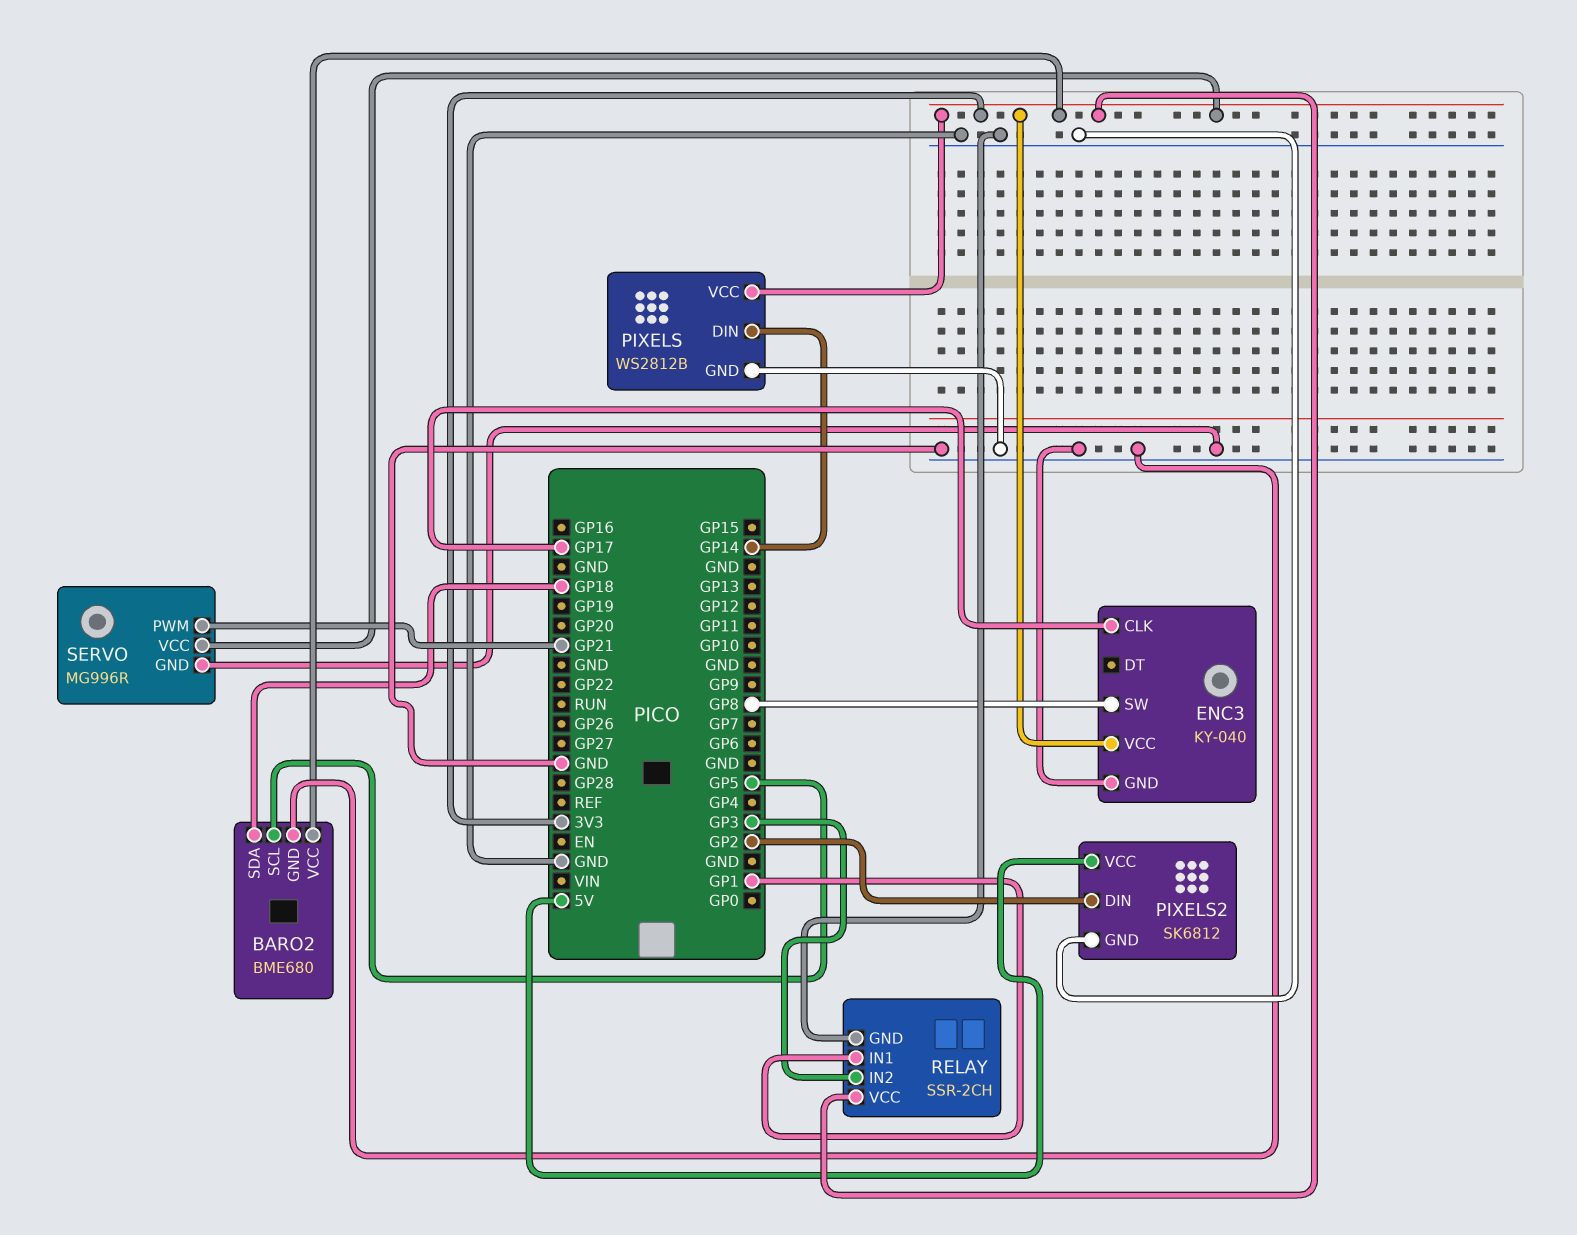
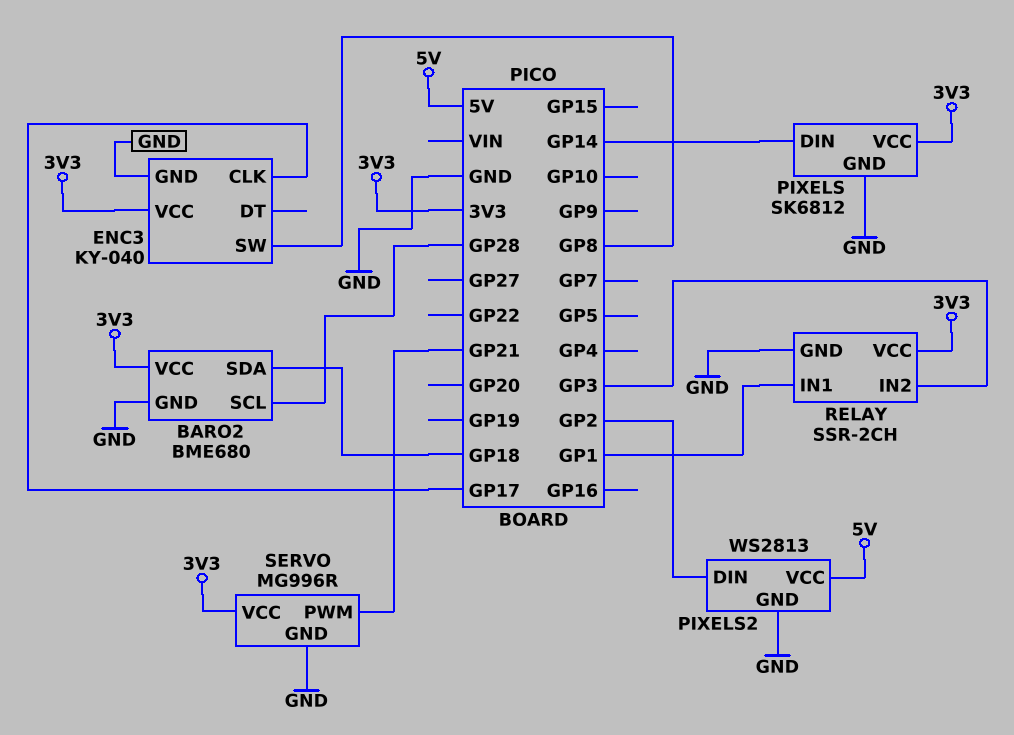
BARO2 pin SCL: GP5 -> GP28
PIXELS: WS2812B -> SK6812
PIXELS2: SK6812 -> WS2813

